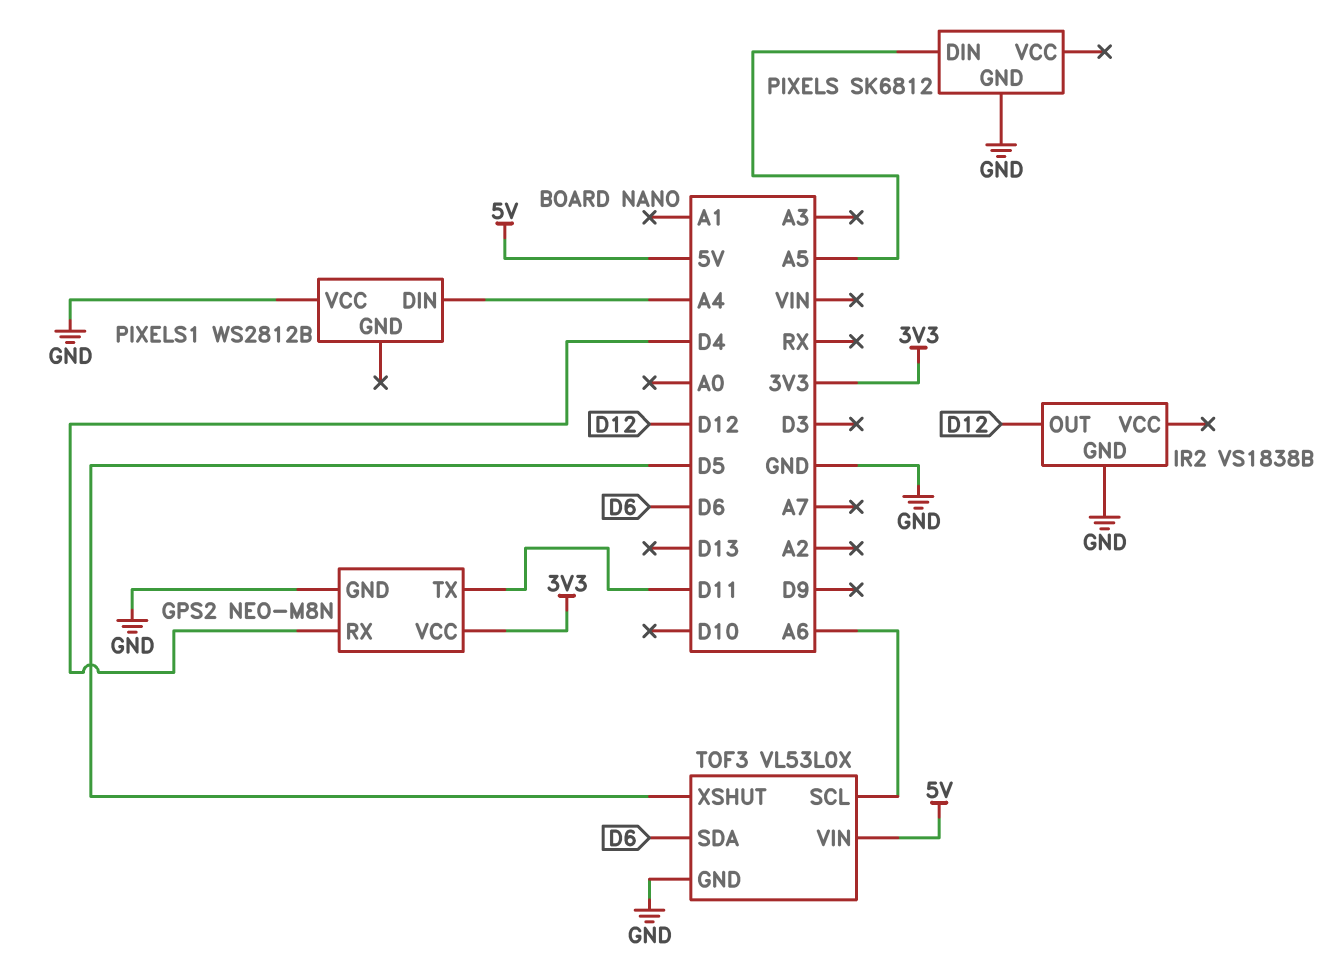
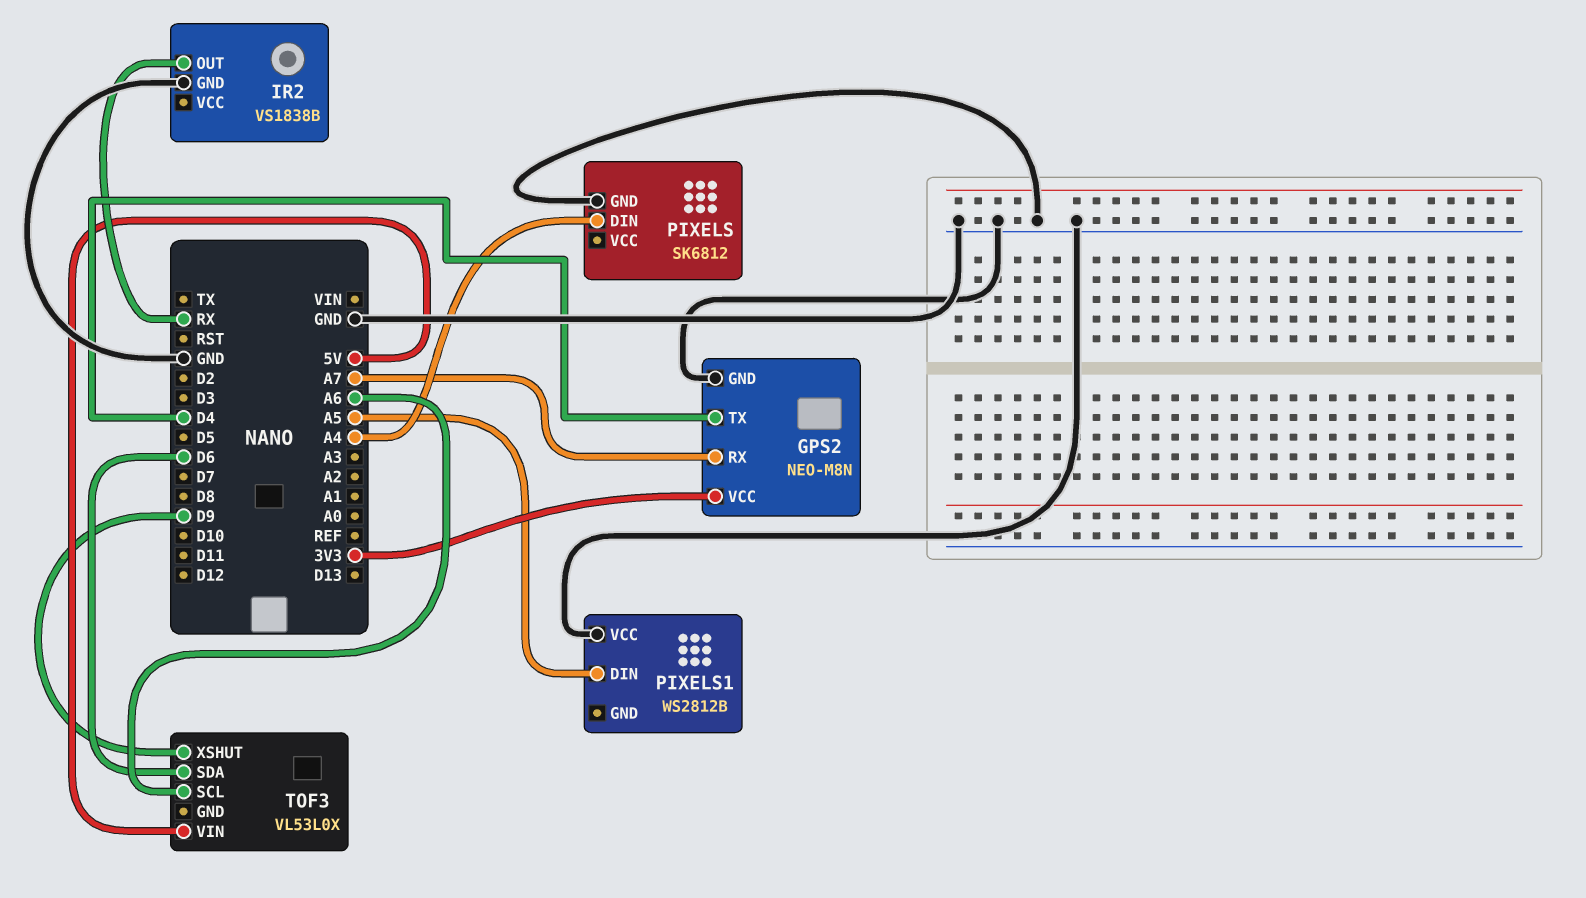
GPS2 pin RX: D4 -> A7
GPS2 pin TX: D11 -> D4
IR2 pin OUT: D12 -> RX
PIXELS pin DIN: A5 -> A4
PIXELS1 pin DIN: A4 -> A5
TOF3 pin GND: GND -> none
TOF3 pin XSHUT: D5 -> D9

